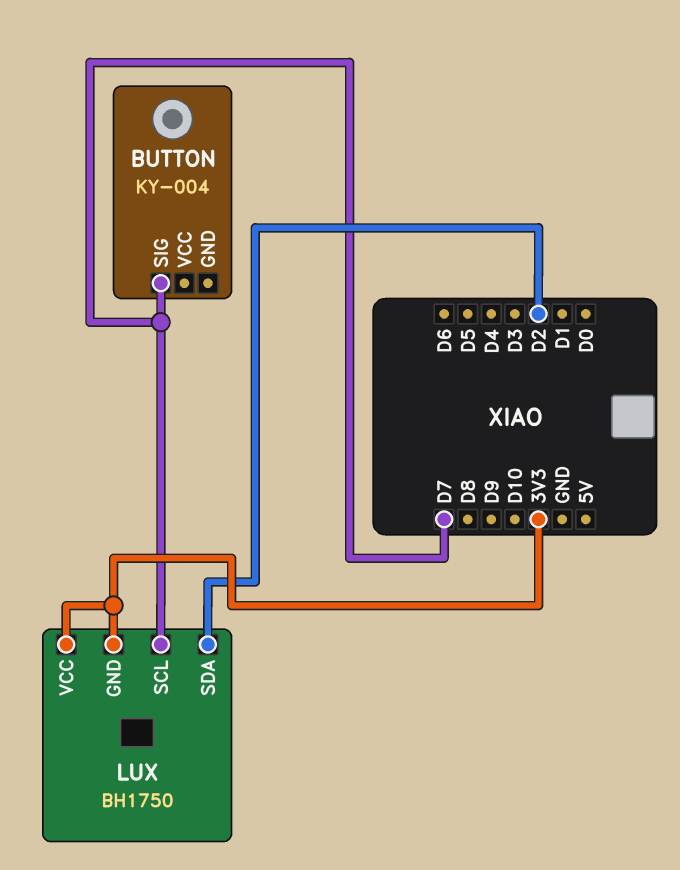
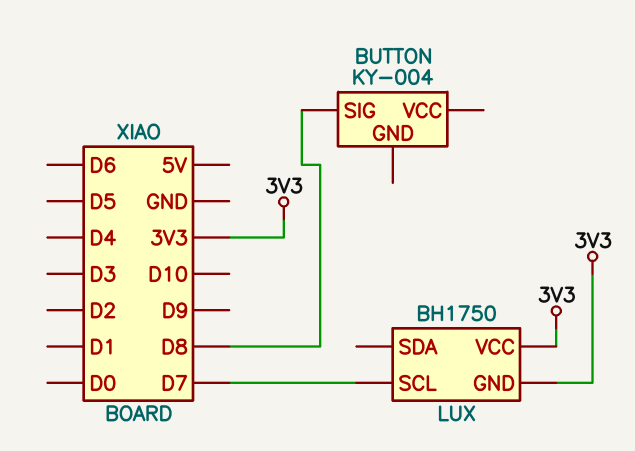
BUTTON pin SIG: D7 -> D8
LUX pin SDA: D2 -> none

